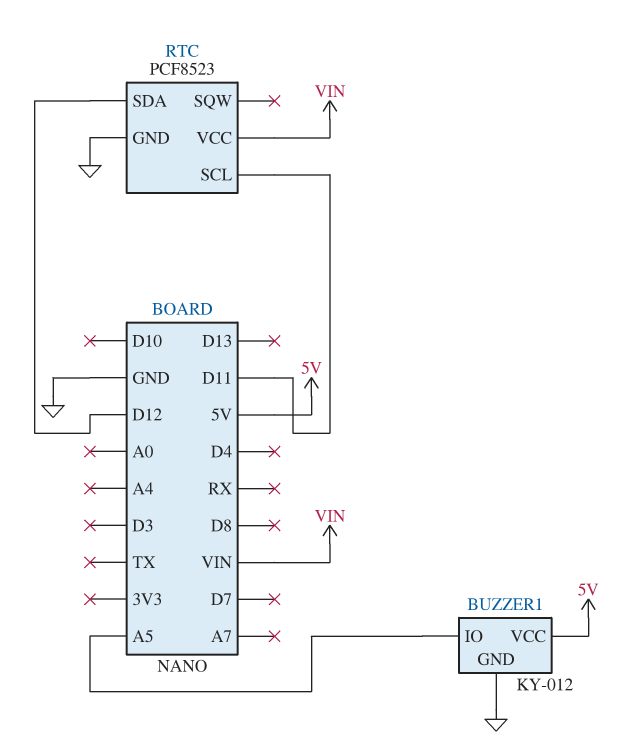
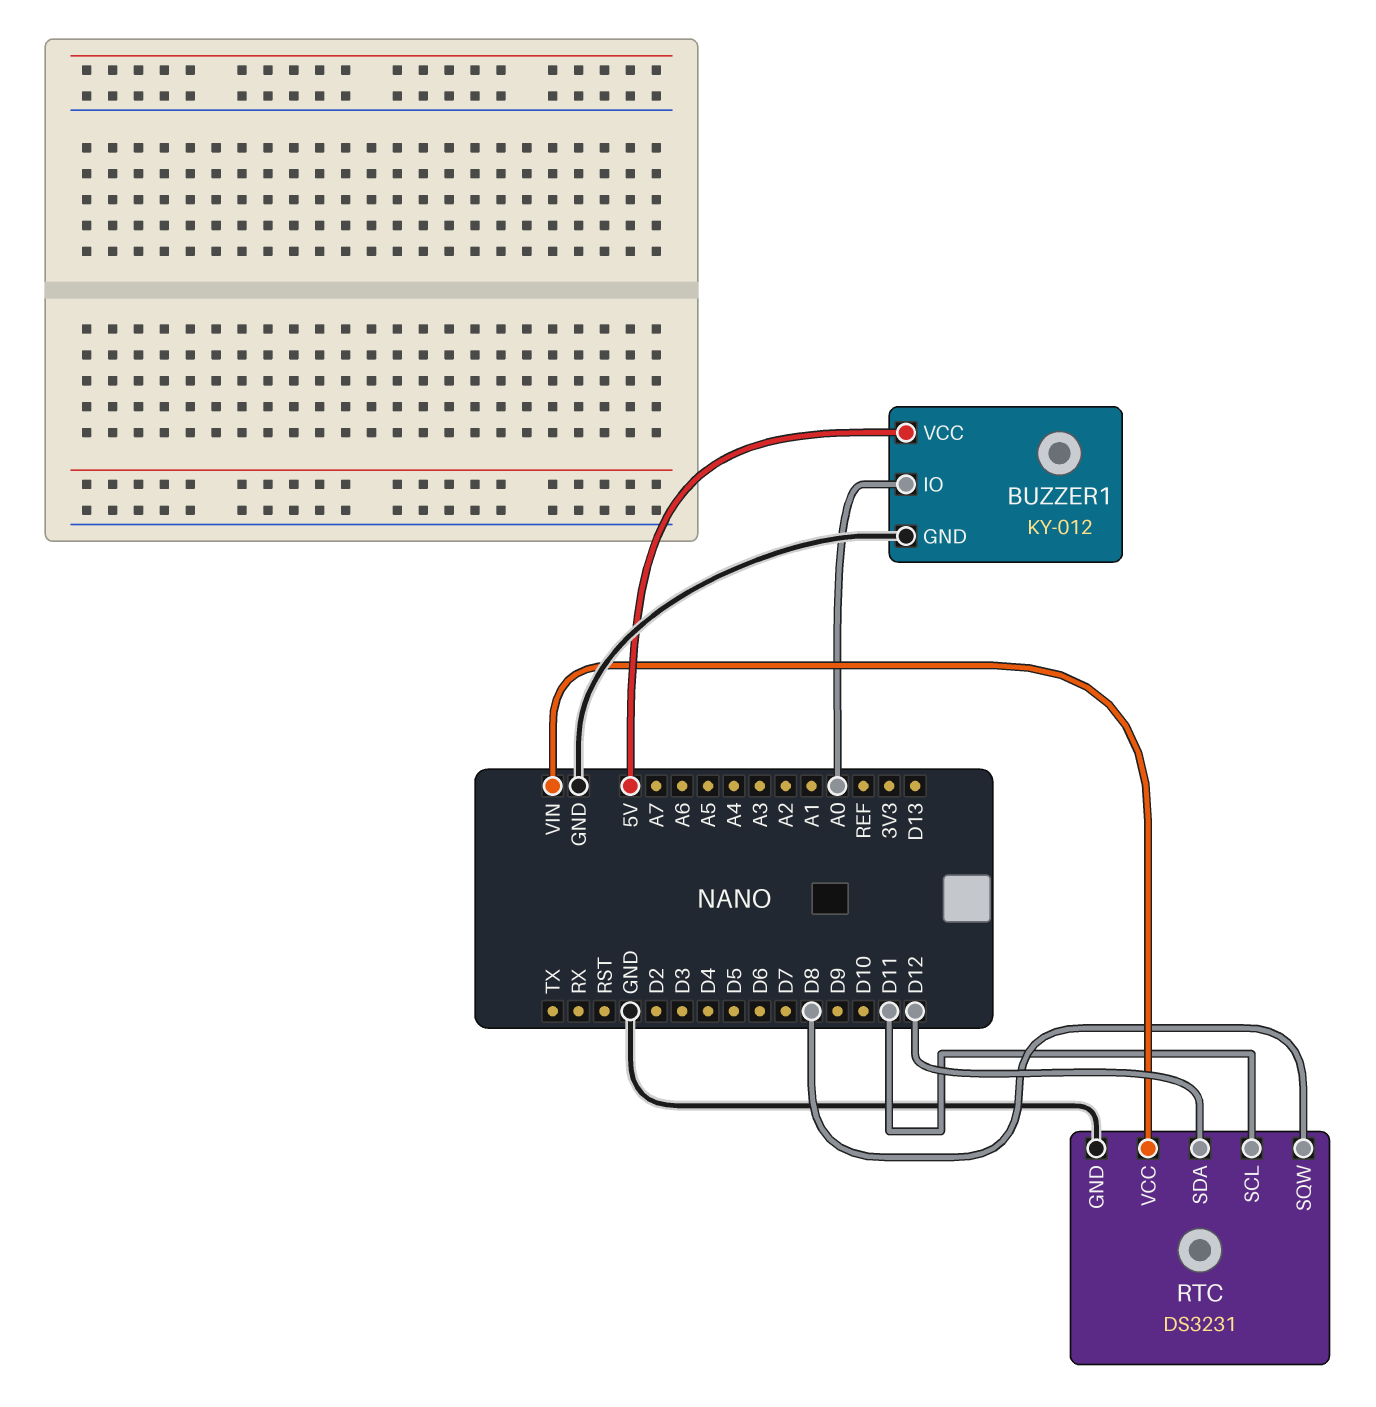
BUZZER1 pin IO: A5 -> A0
RTC: PCF8523 -> DS3231
RTC pin SQW: none -> D8

